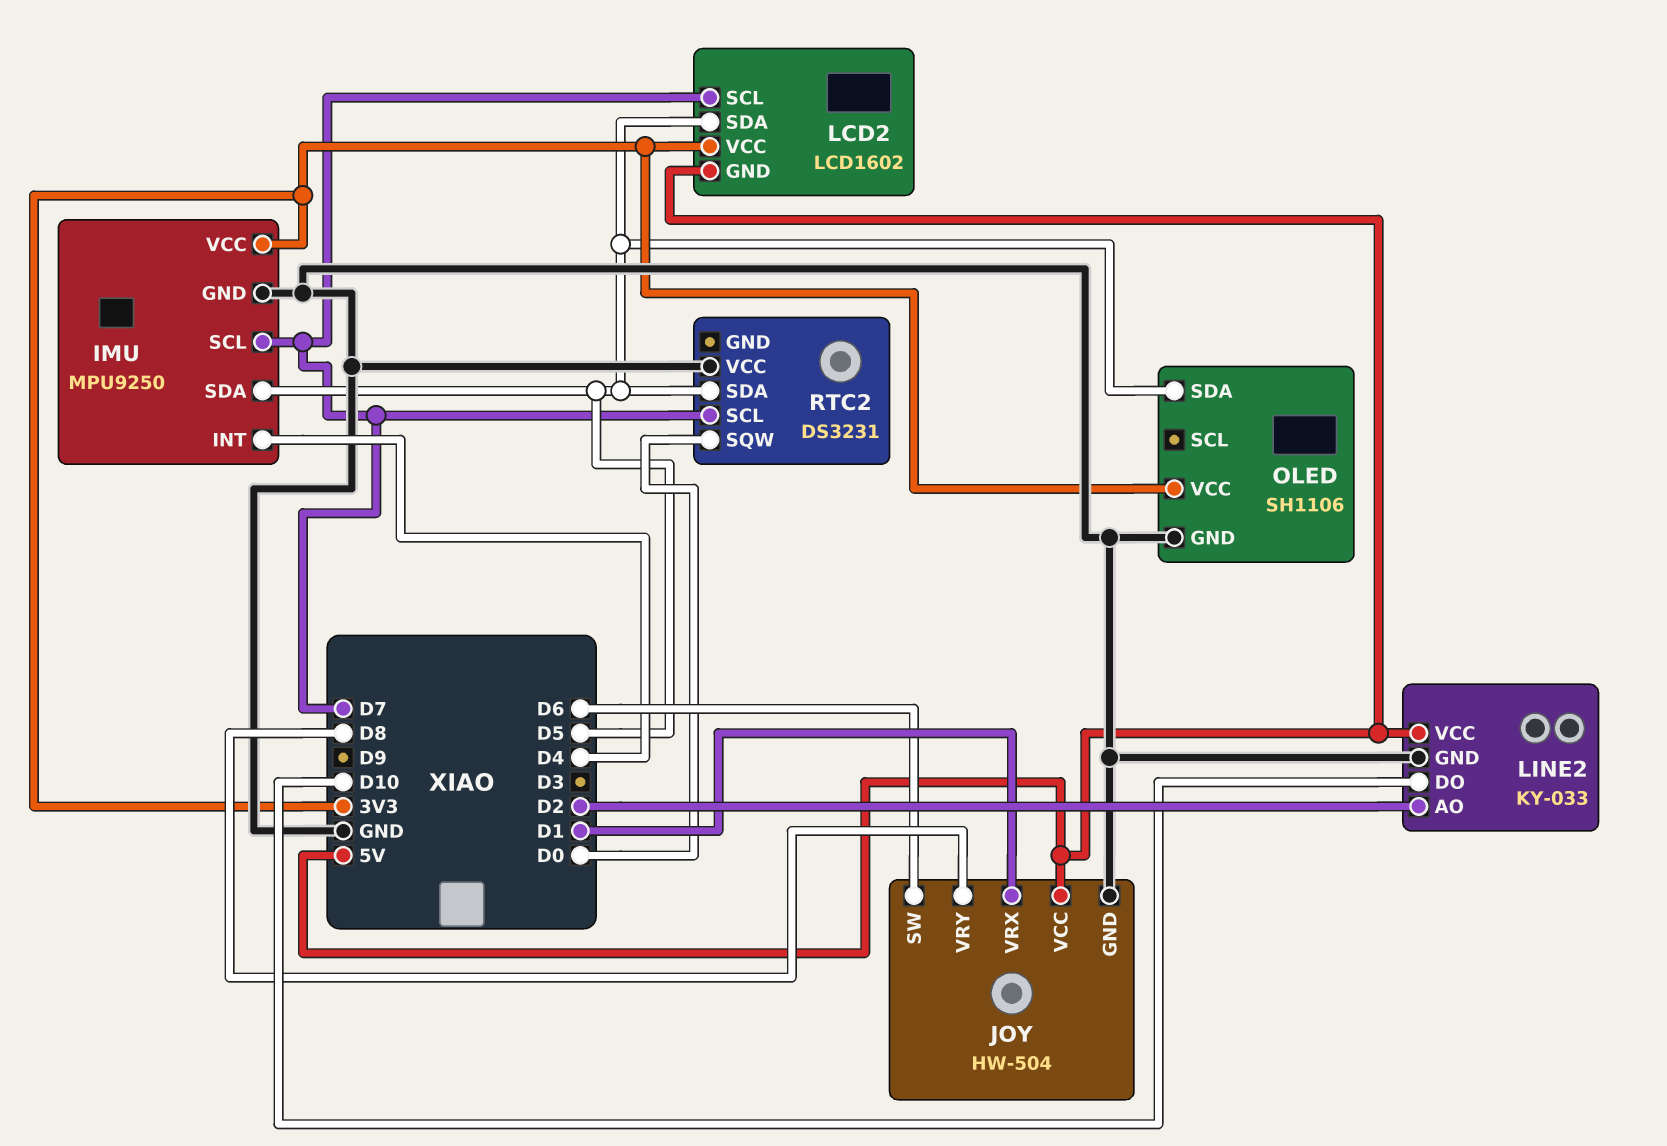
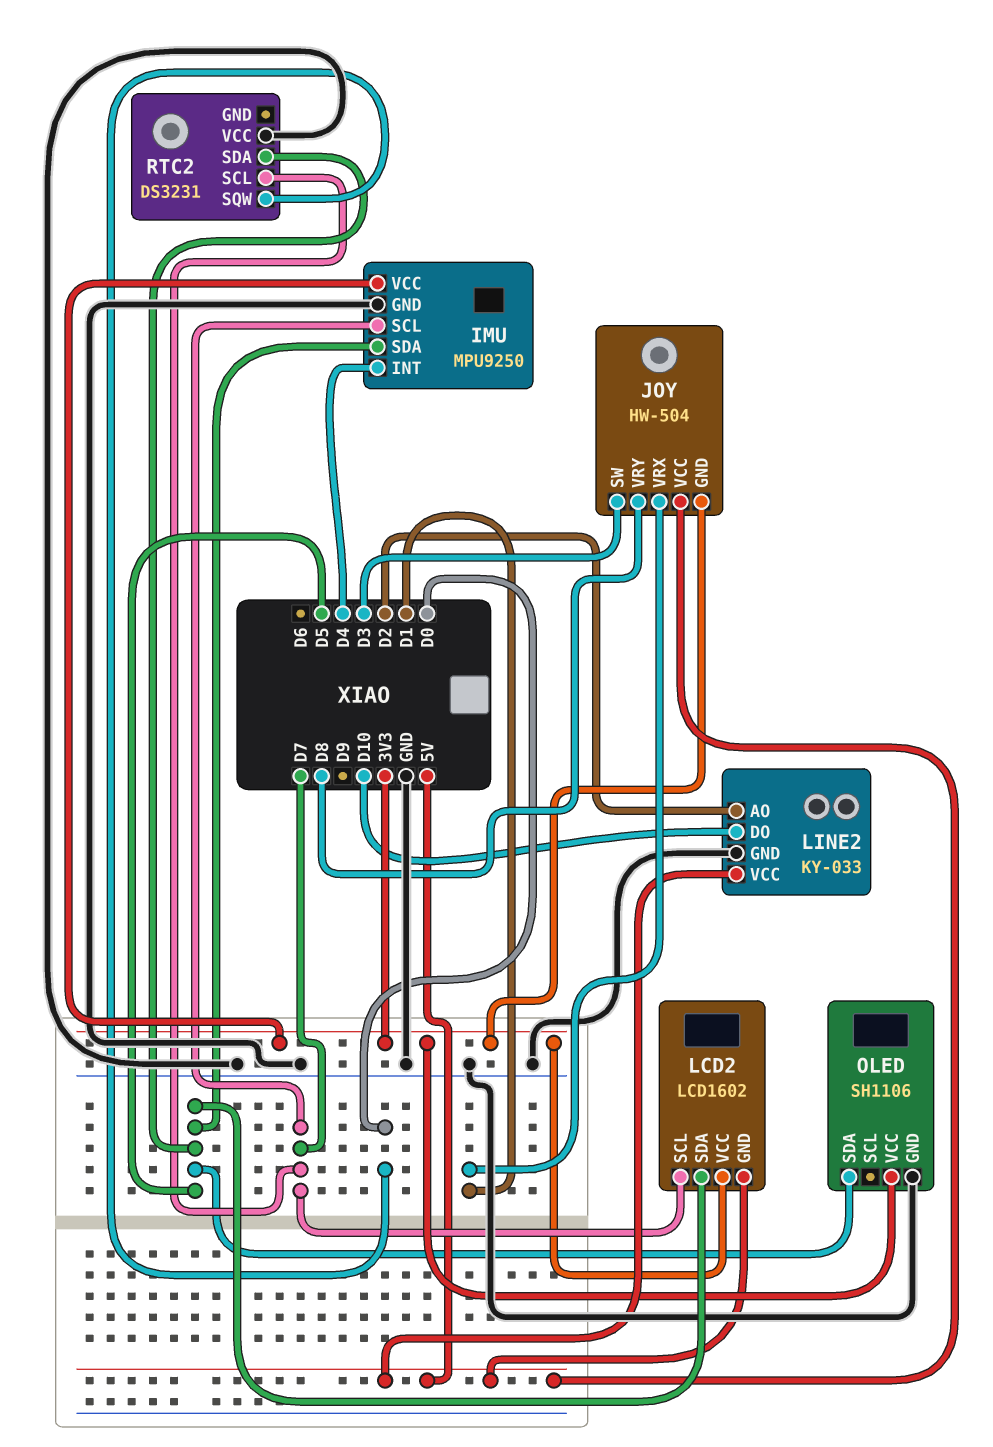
JOY pin GND: GND -> 3V3
JOY pin SW: D6 -> D3

